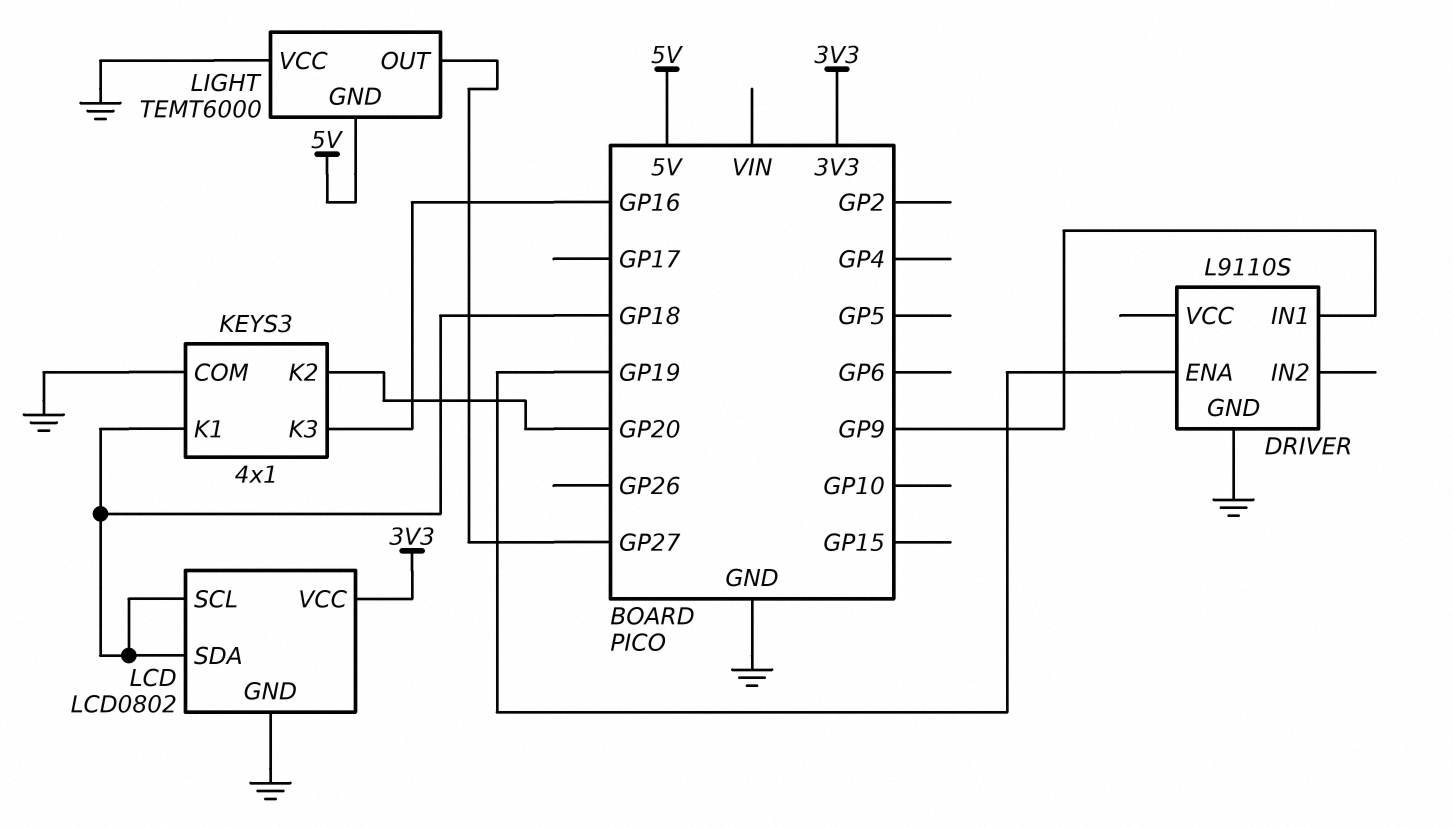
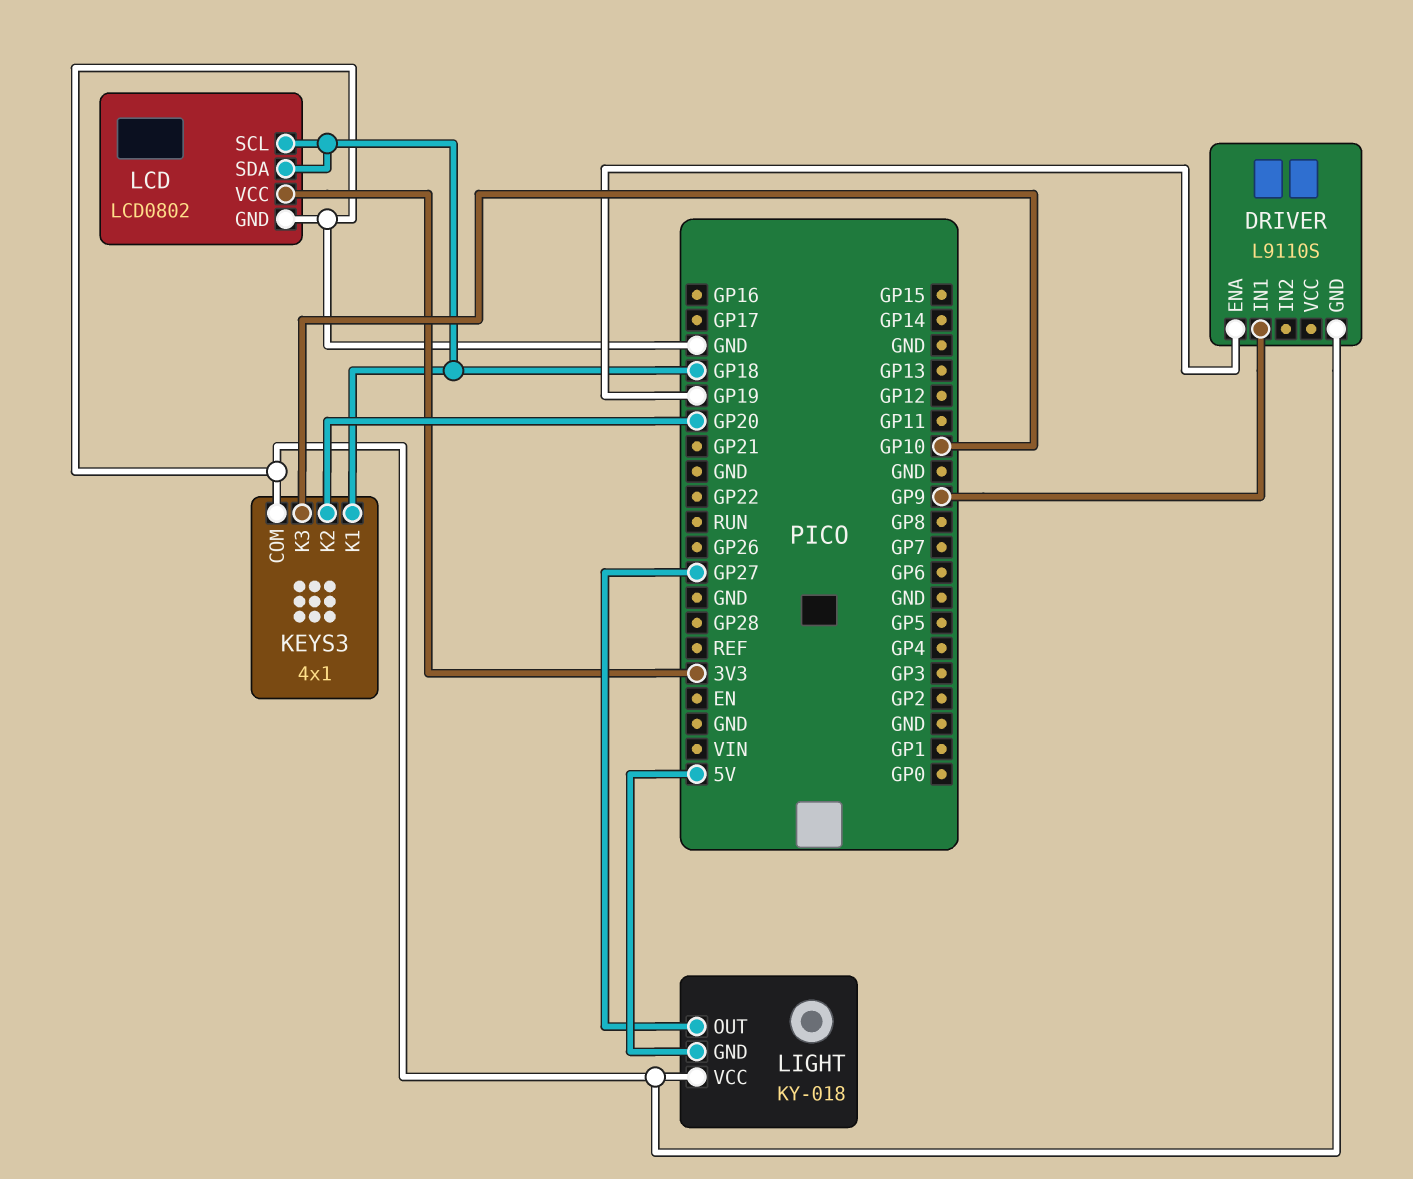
KEYS3 pin K3: GP16 -> GP10
LIGHT: TEMT6000 -> KY-018

